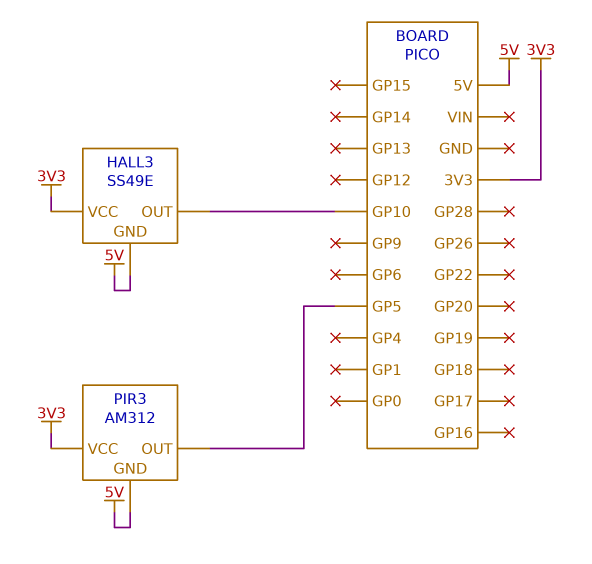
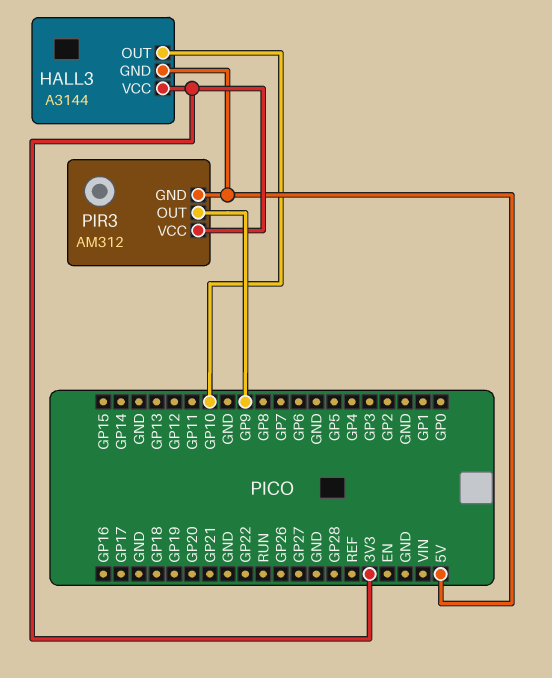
HALL3: SS49E -> A3144
PIR3 pin OUT: GP5 -> GP9

